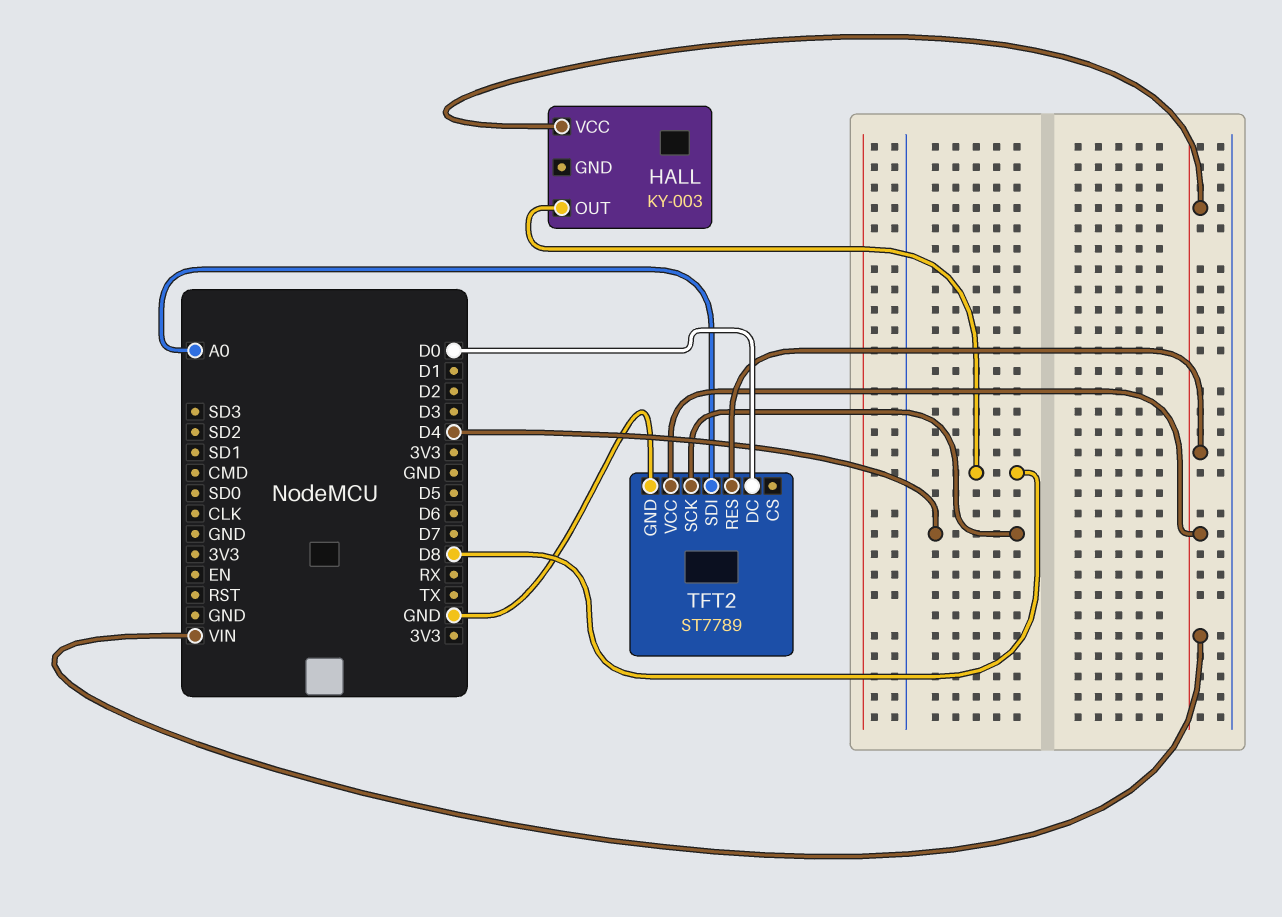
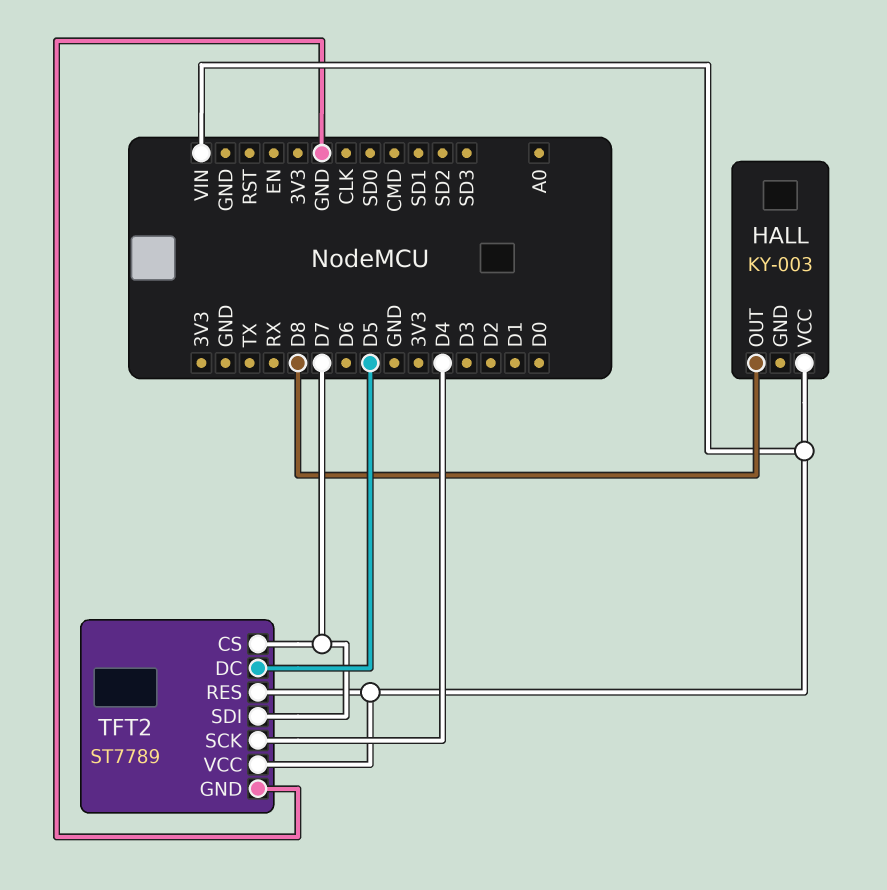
TFT2 pin CS: none -> D7
TFT2 pin DC: D0 -> D5
TFT2 pin SDI: A0 -> D7

